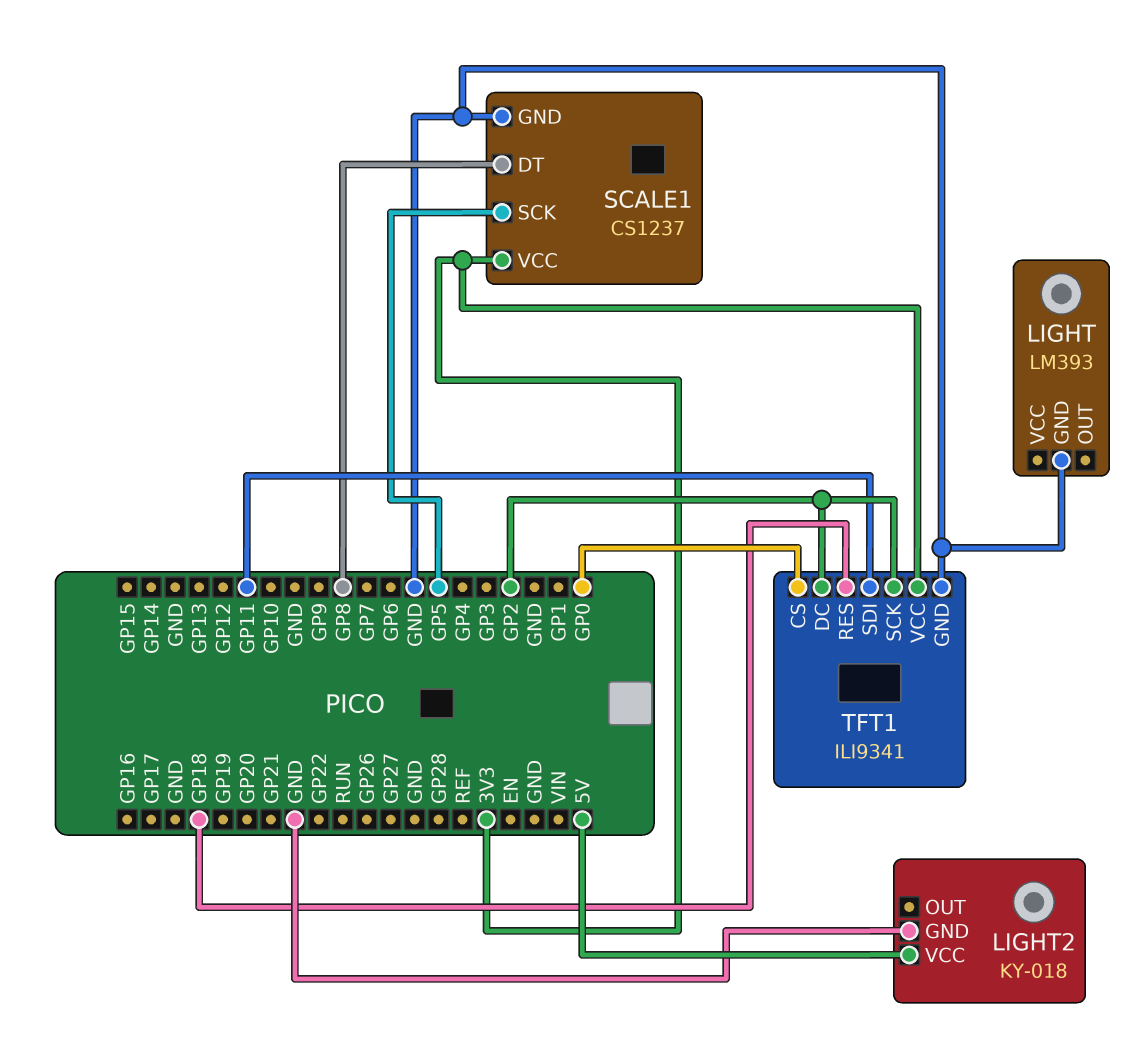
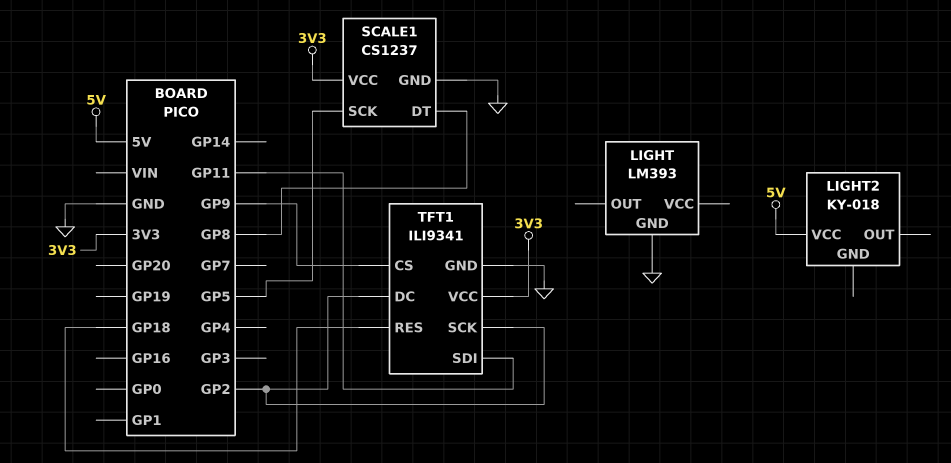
LIGHT2 pin GND: GND -> none
TFT1 pin CS: GP0 -> GP9

